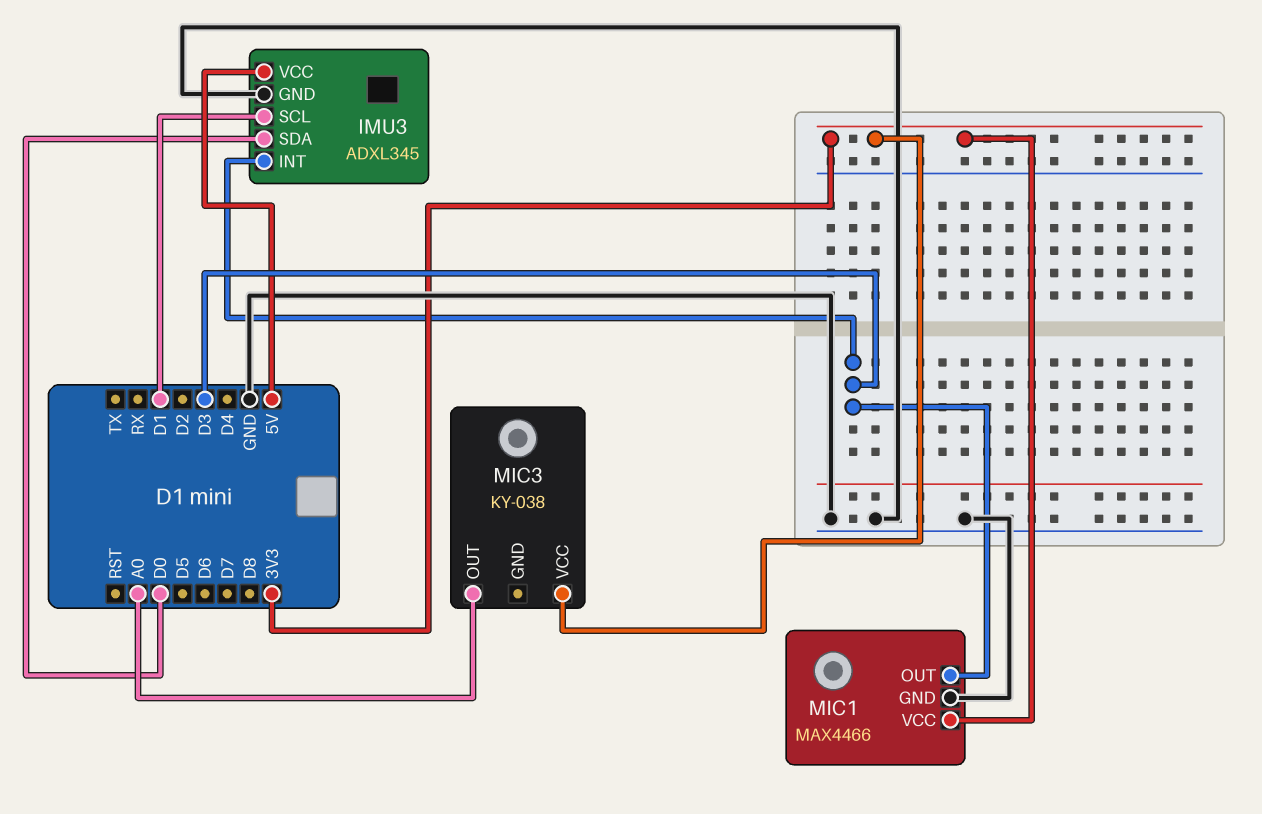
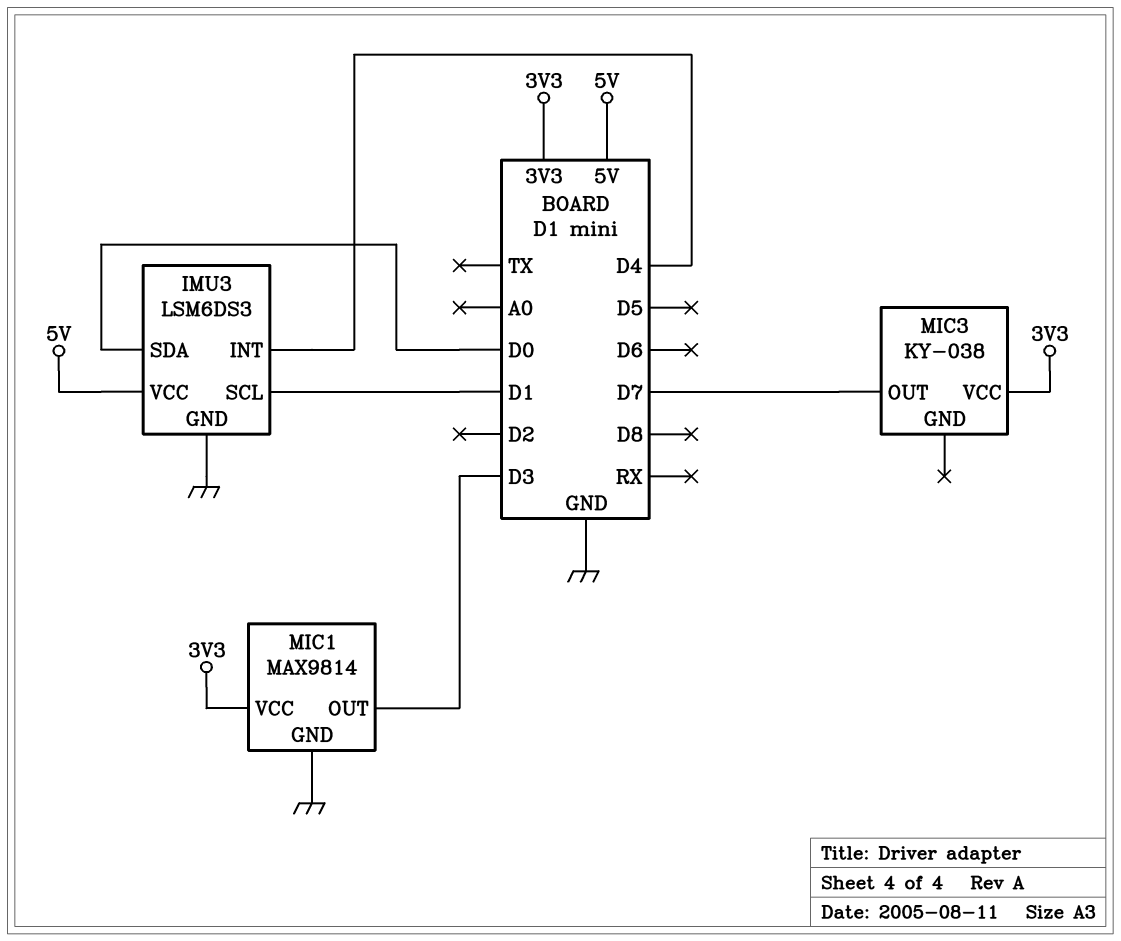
IMU3: ADXL345 -> LSM6DS3
IMU3 pin INT: D3 -> D4
MIC1: MAX4466 -> MAX9814
MIC3 pin OUT: A0 -> D7

